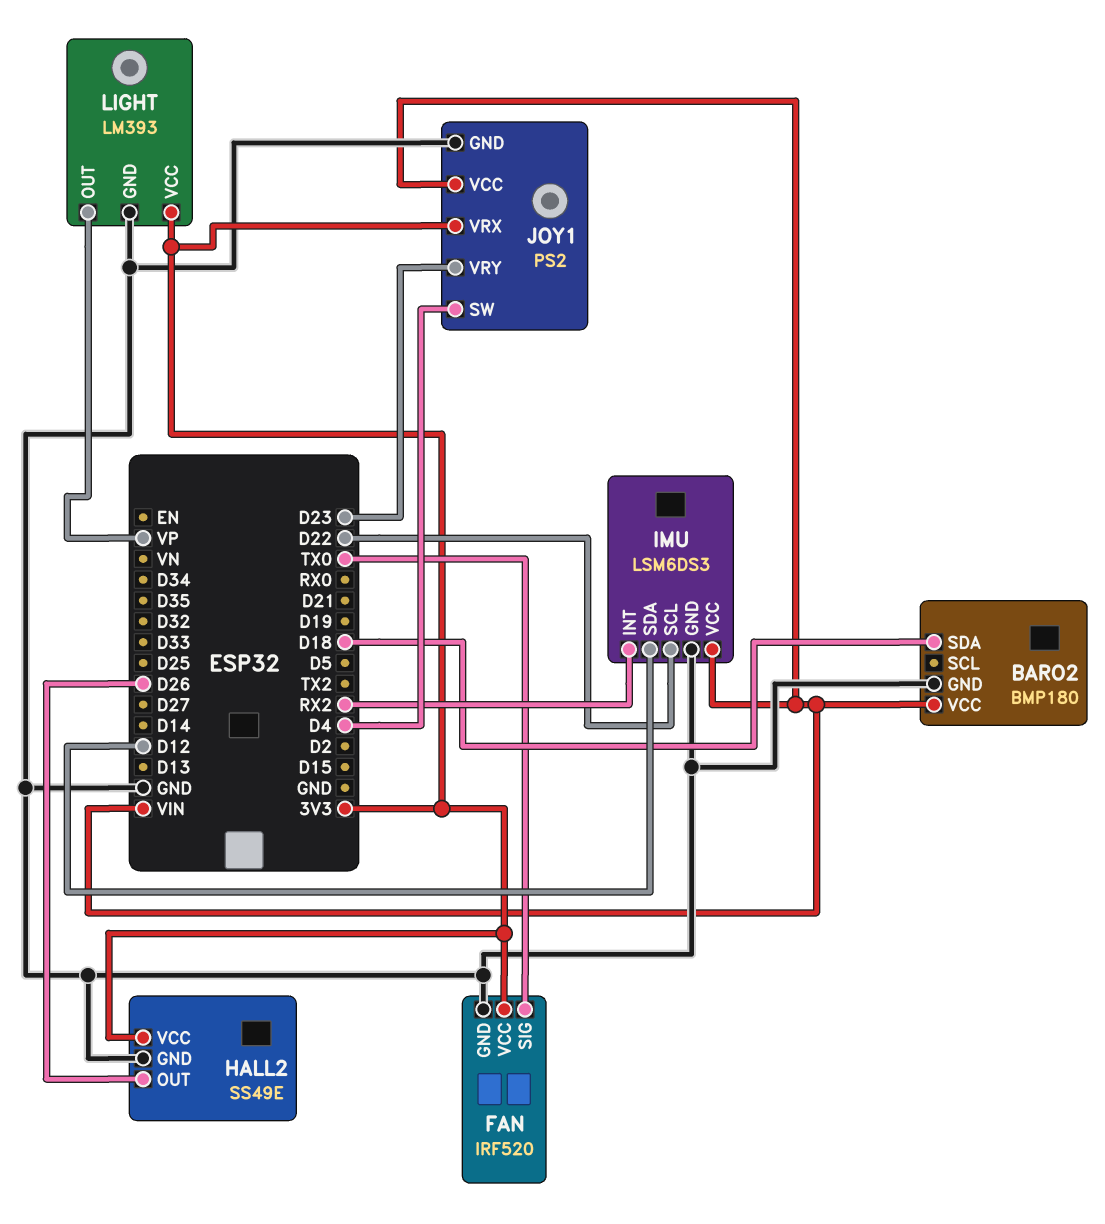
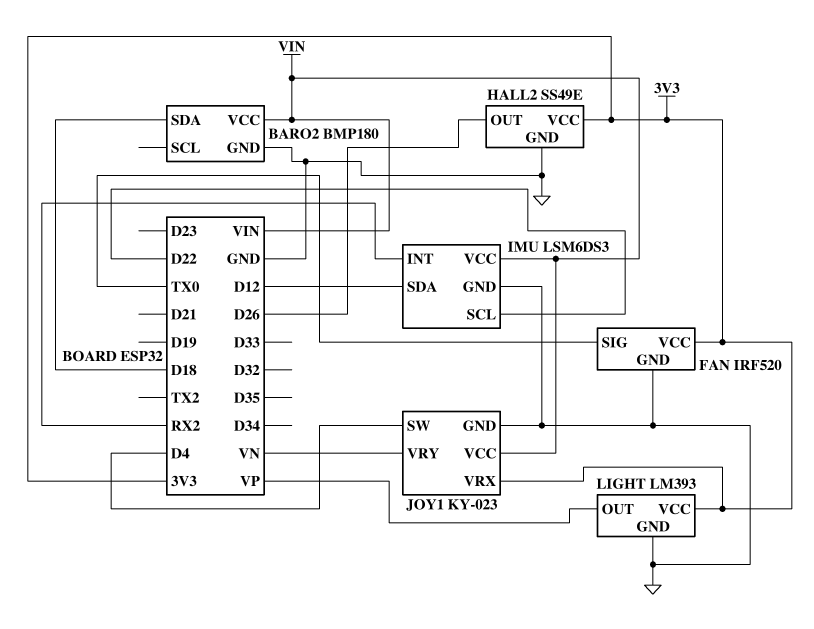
JOY1: PS2 -> KY-023
JOY1 pin VRY: D23 -> VN

